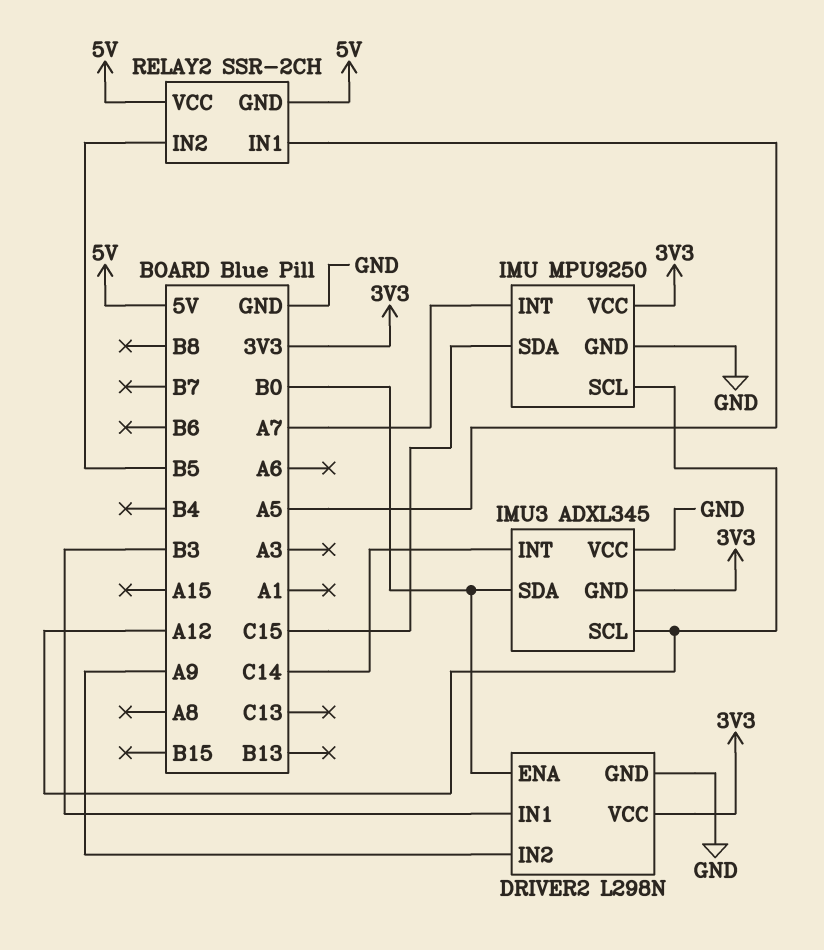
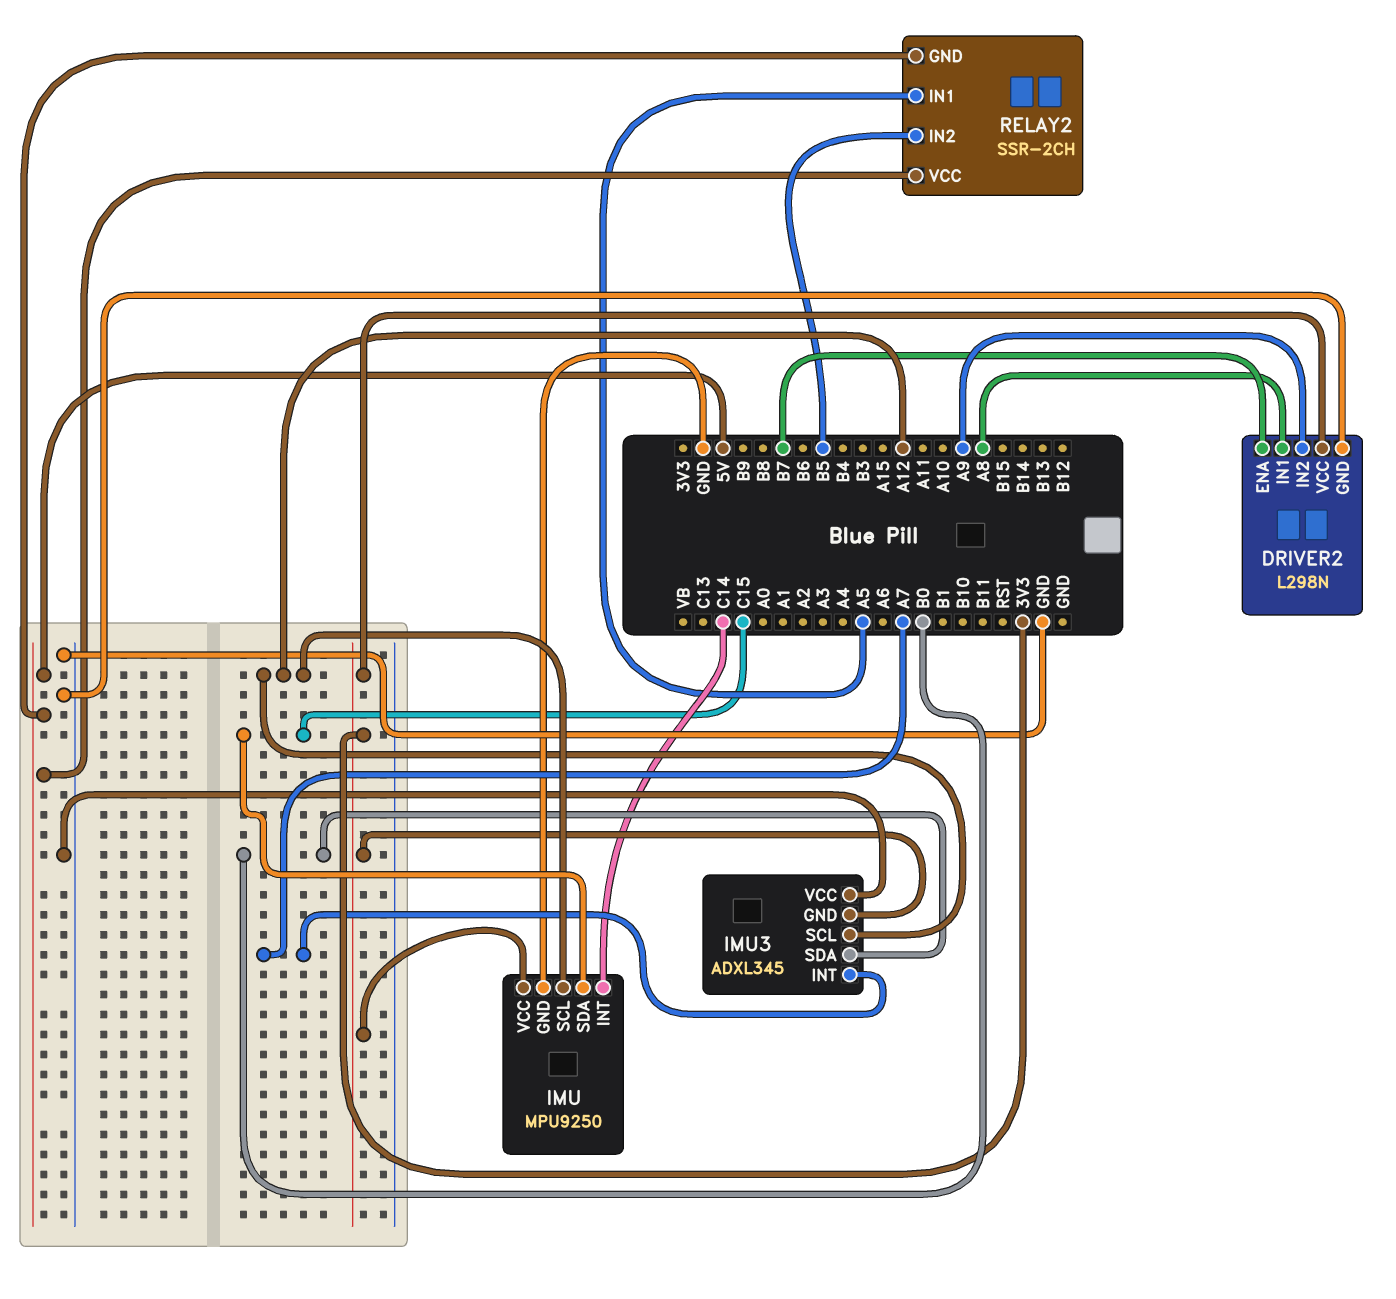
DRIVER2 pin ENA: B0 -> B7
DRIVER2 pin IN1: B3 -> A8
IMU pin INT: A7 -> C14
IMU3 pin INT: C14 -> A7

